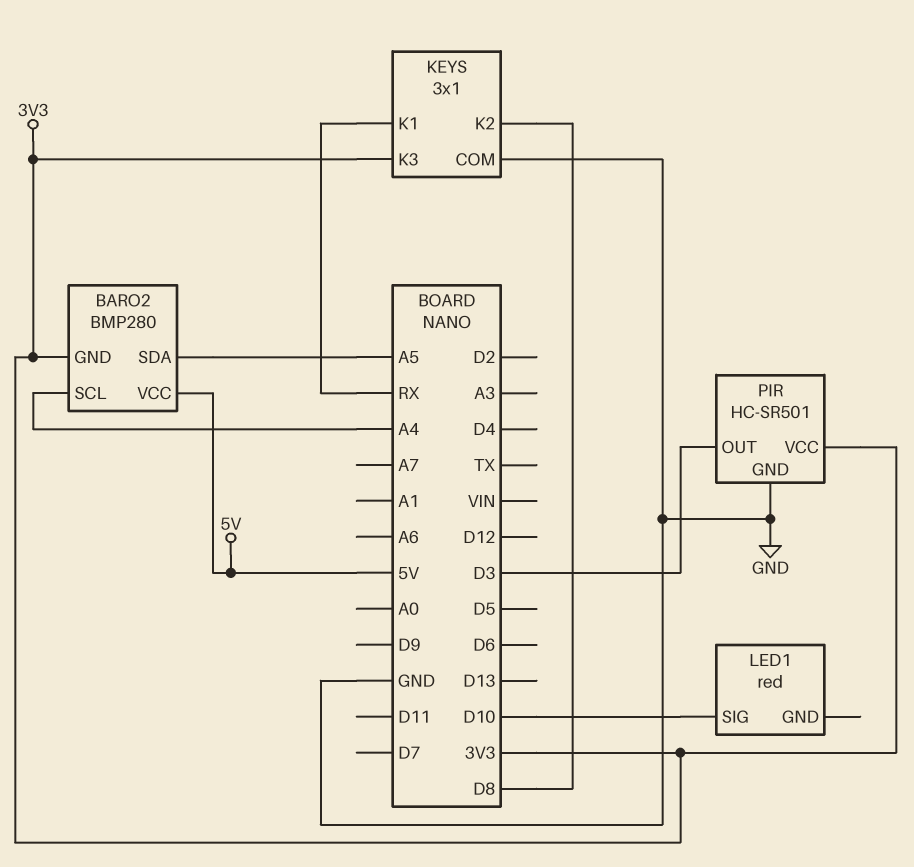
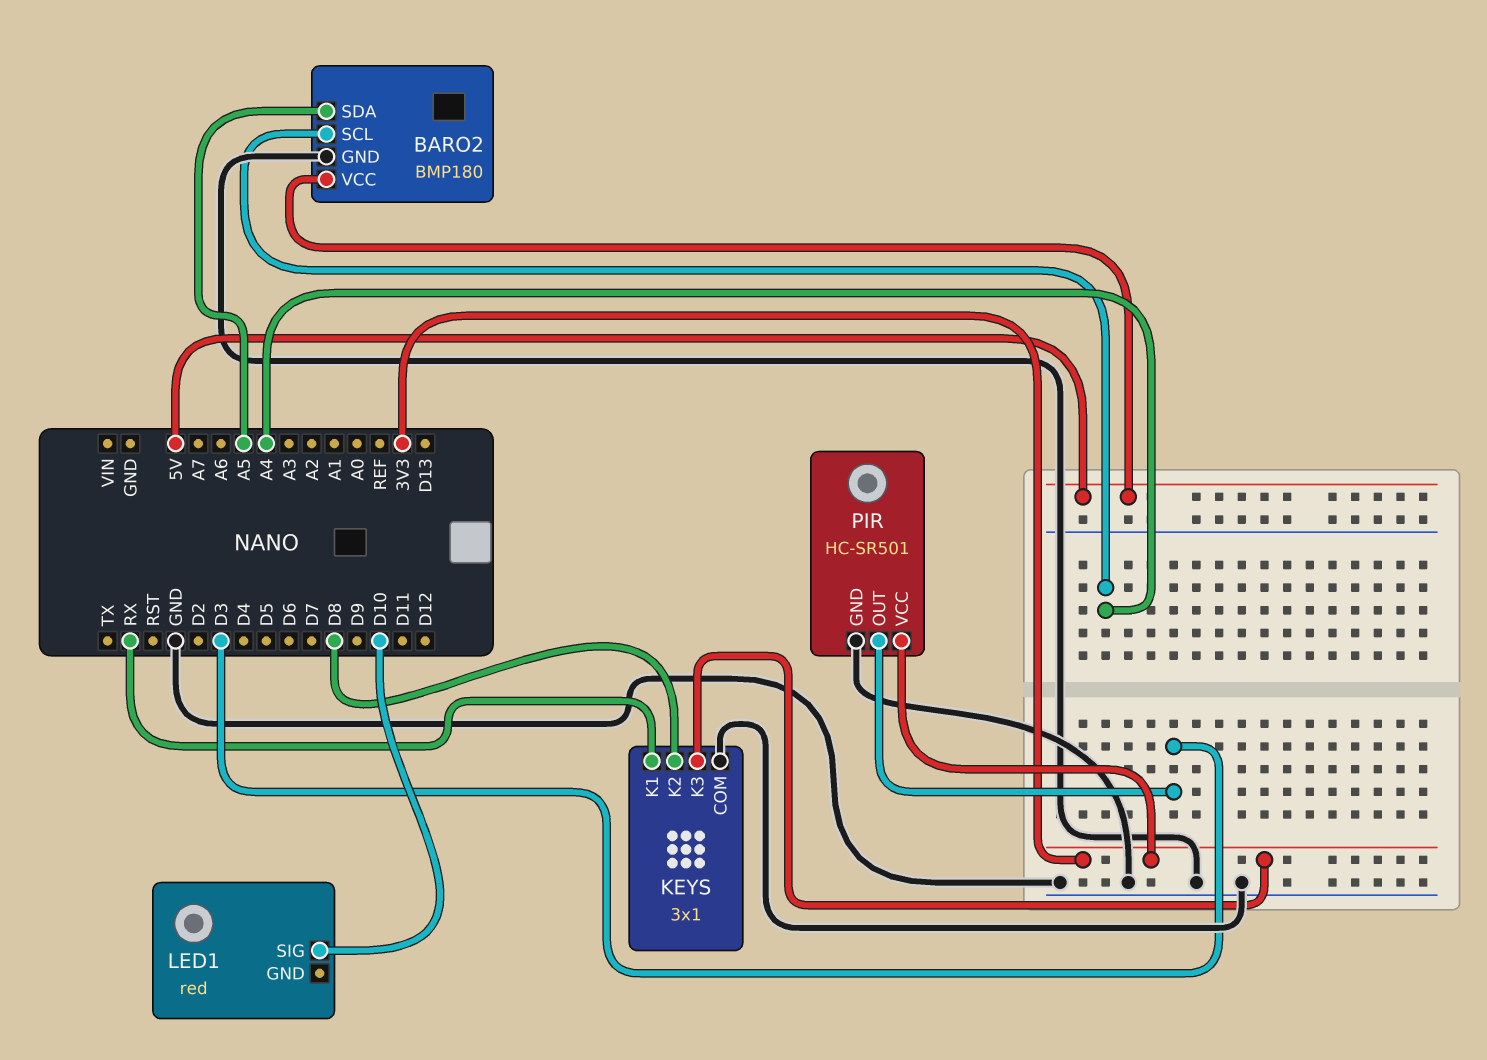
BARO2: BMP280 -> BMP180
BARO2 pin GND: 3V3 -> GND

